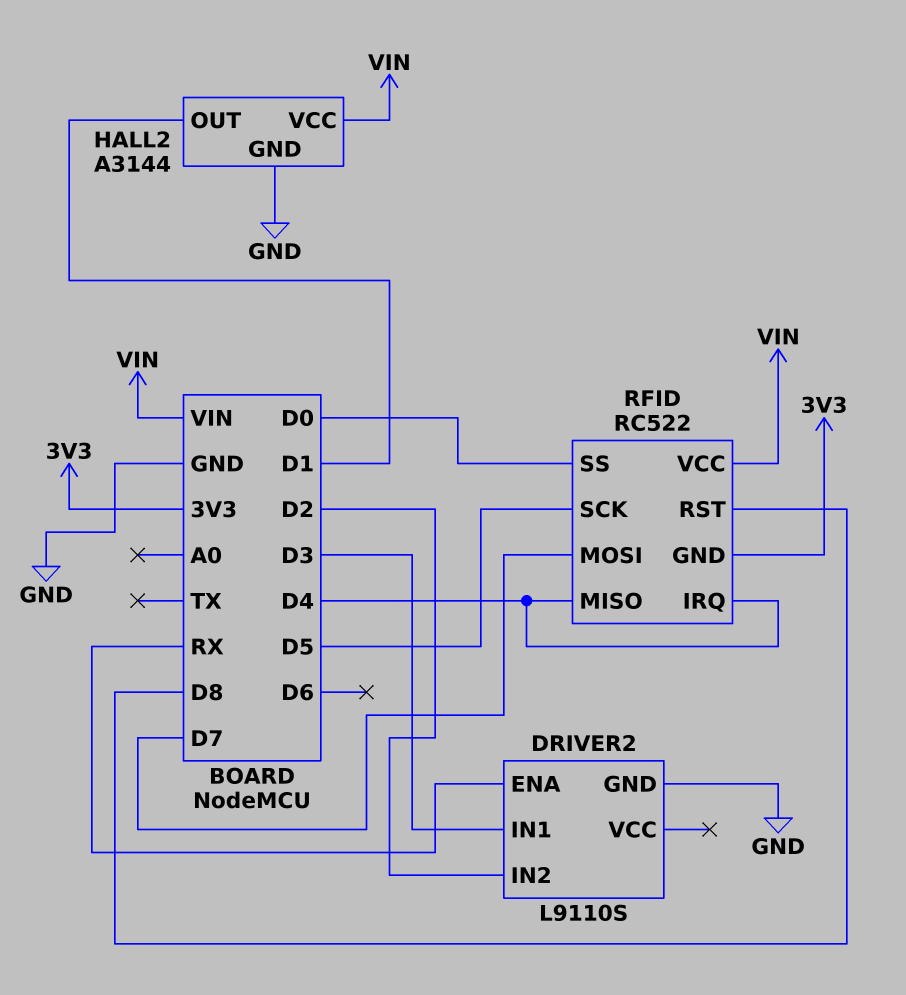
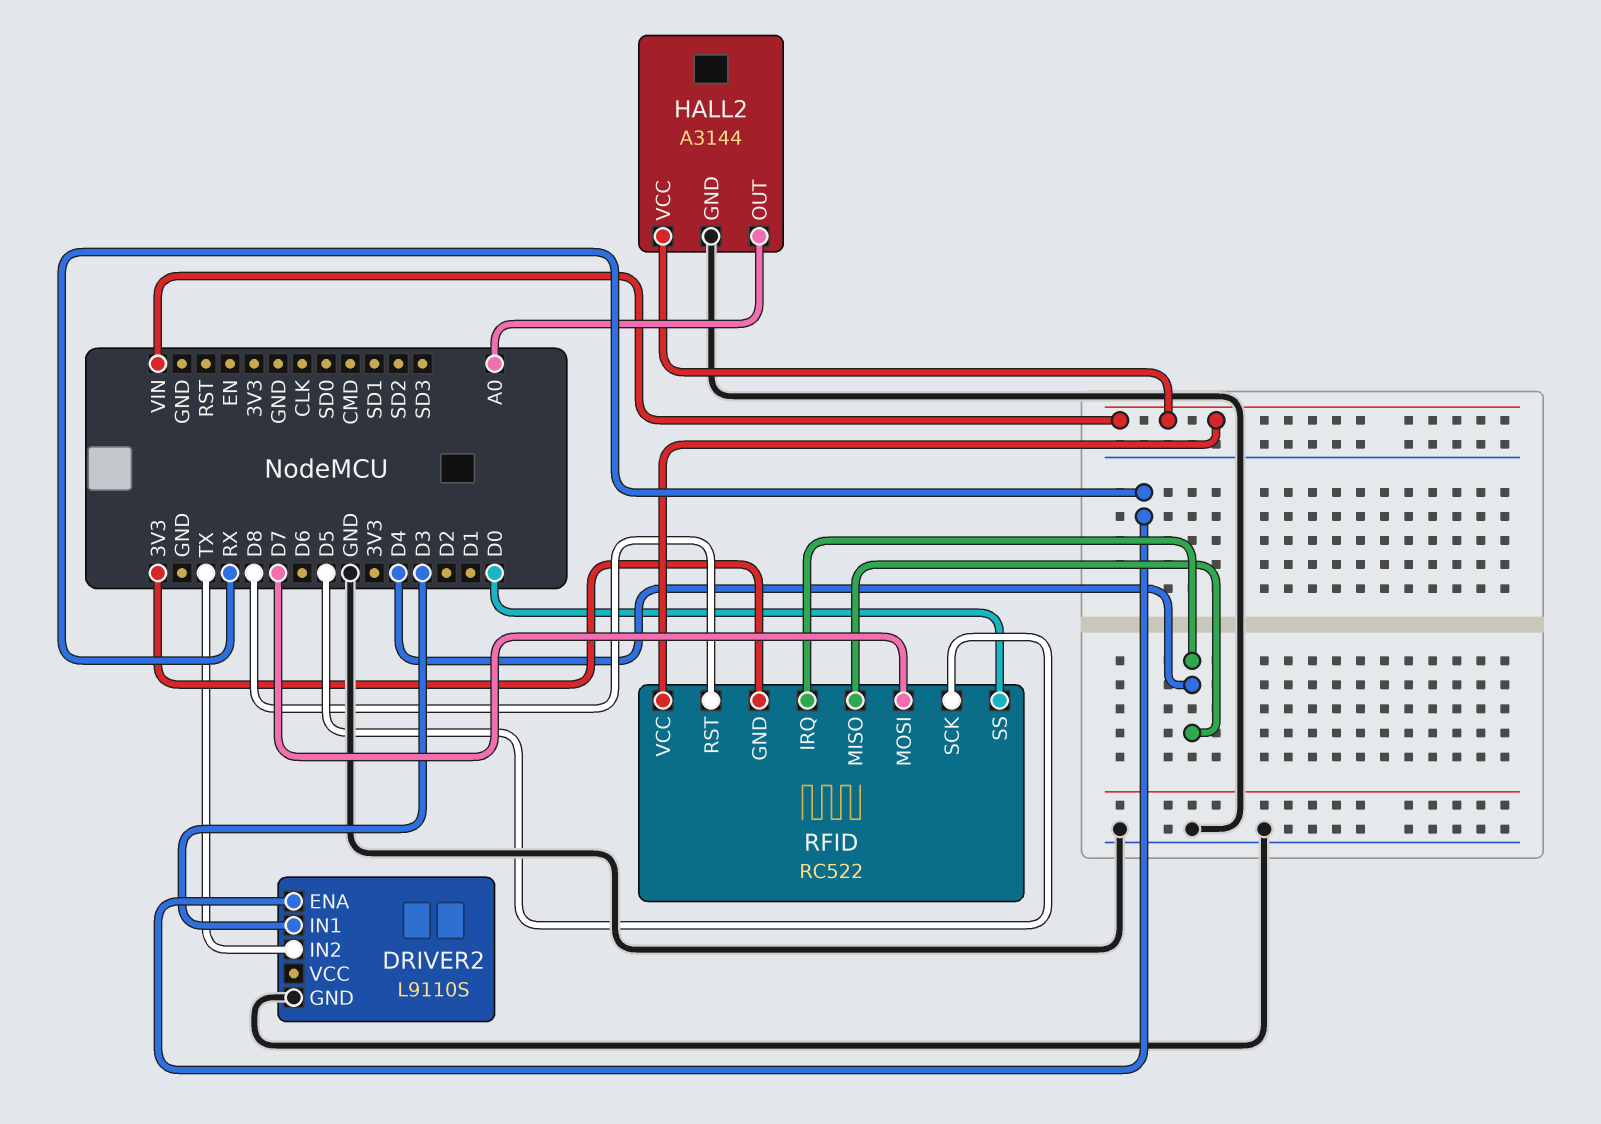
DRIVER2 pin IN2: D2 -> TX
HALL2 pin OUT: D1 -> A0

